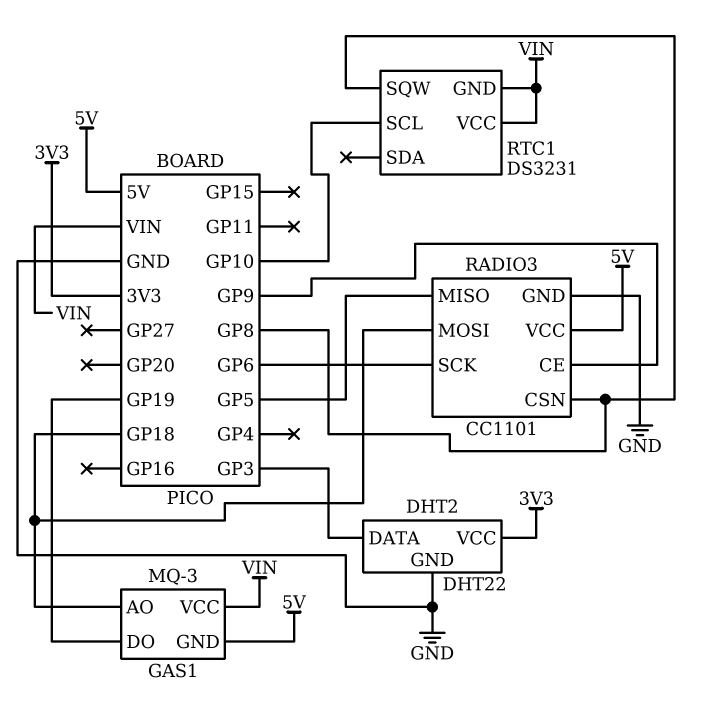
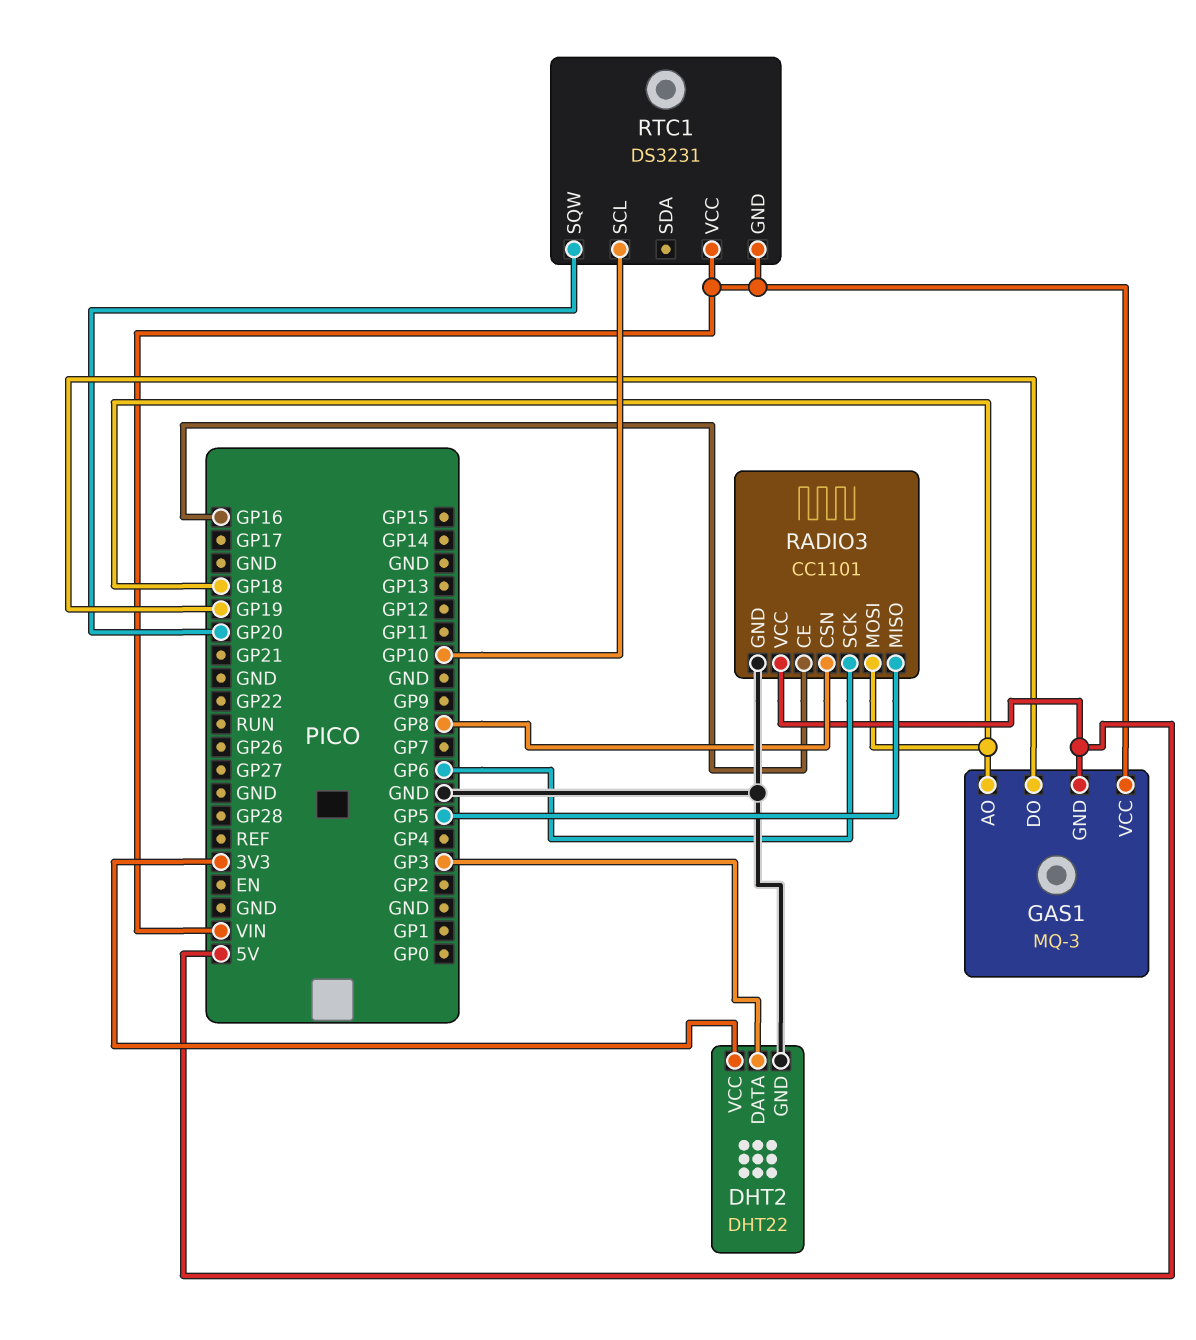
RADIO3 pin CE: GP9 -> GP16
RTC1 pin SQW: GP8 -> GP20

